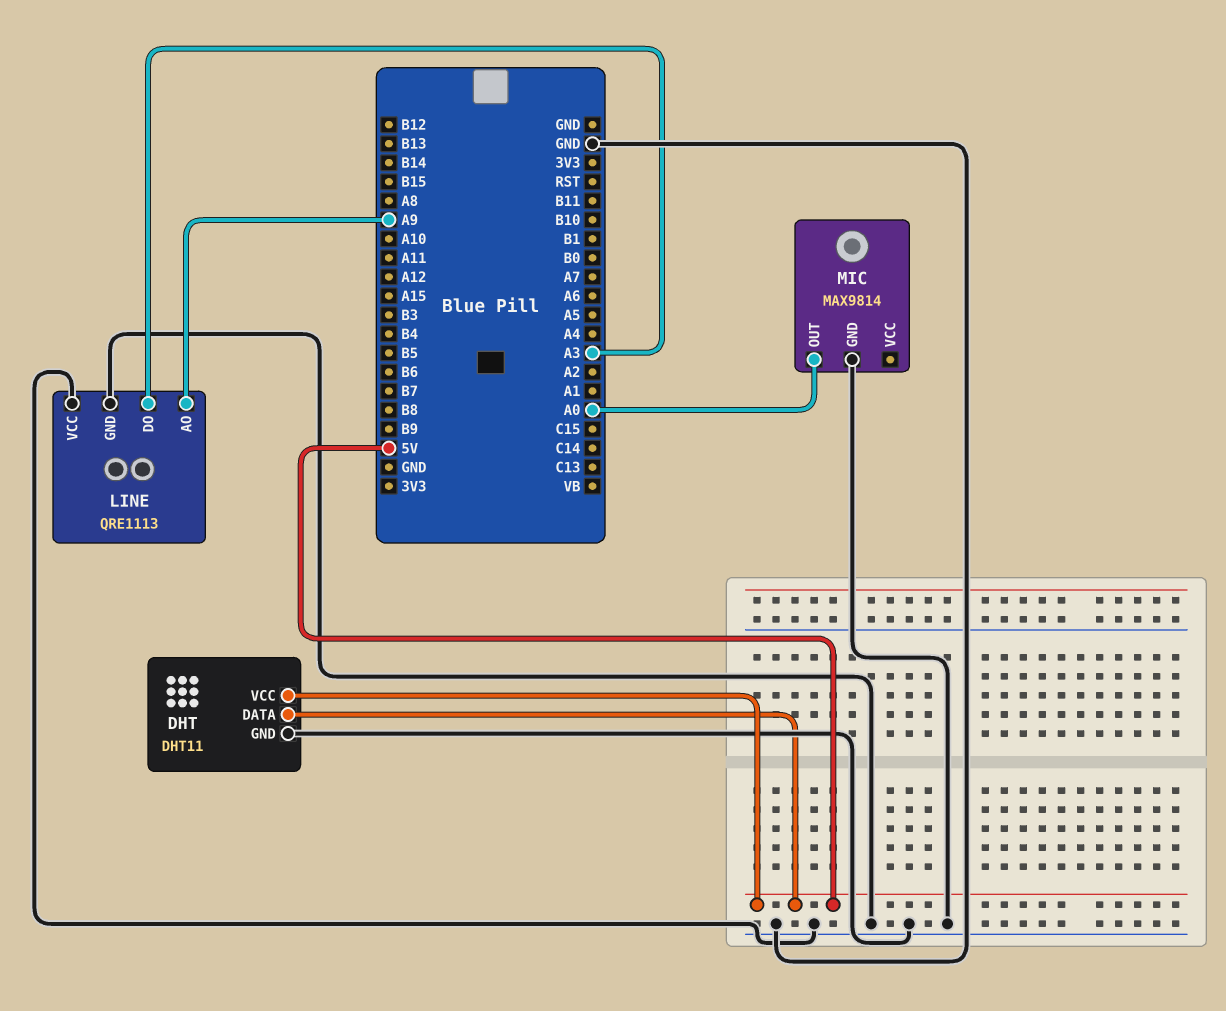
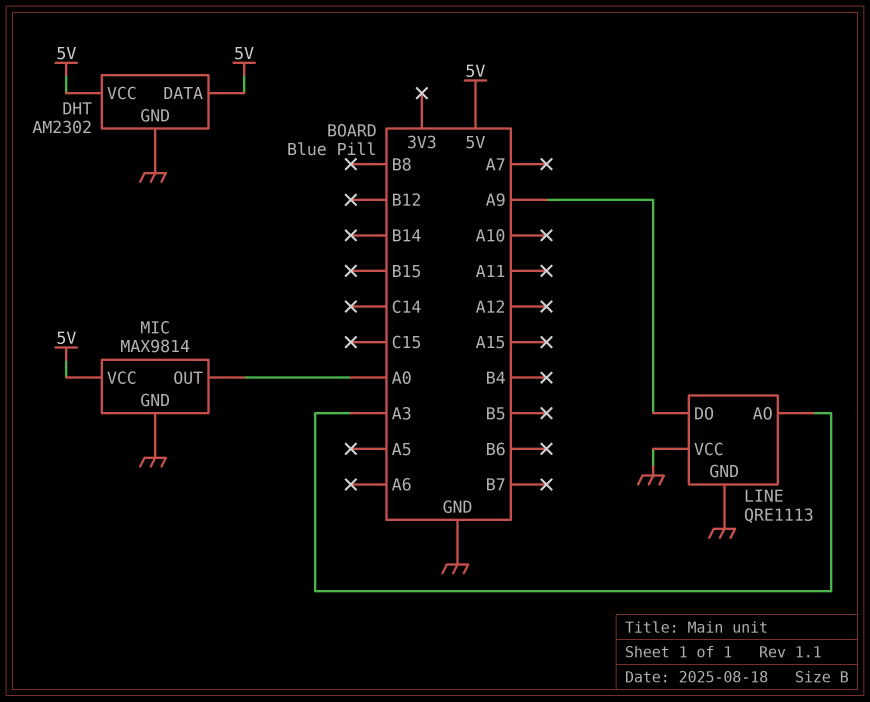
DHT: DHT11 -> AM2302
LINE pin AO: A9 -> A3
LINE pin DO: A3 -> A9
MIC pin VCC: none -> 5V

